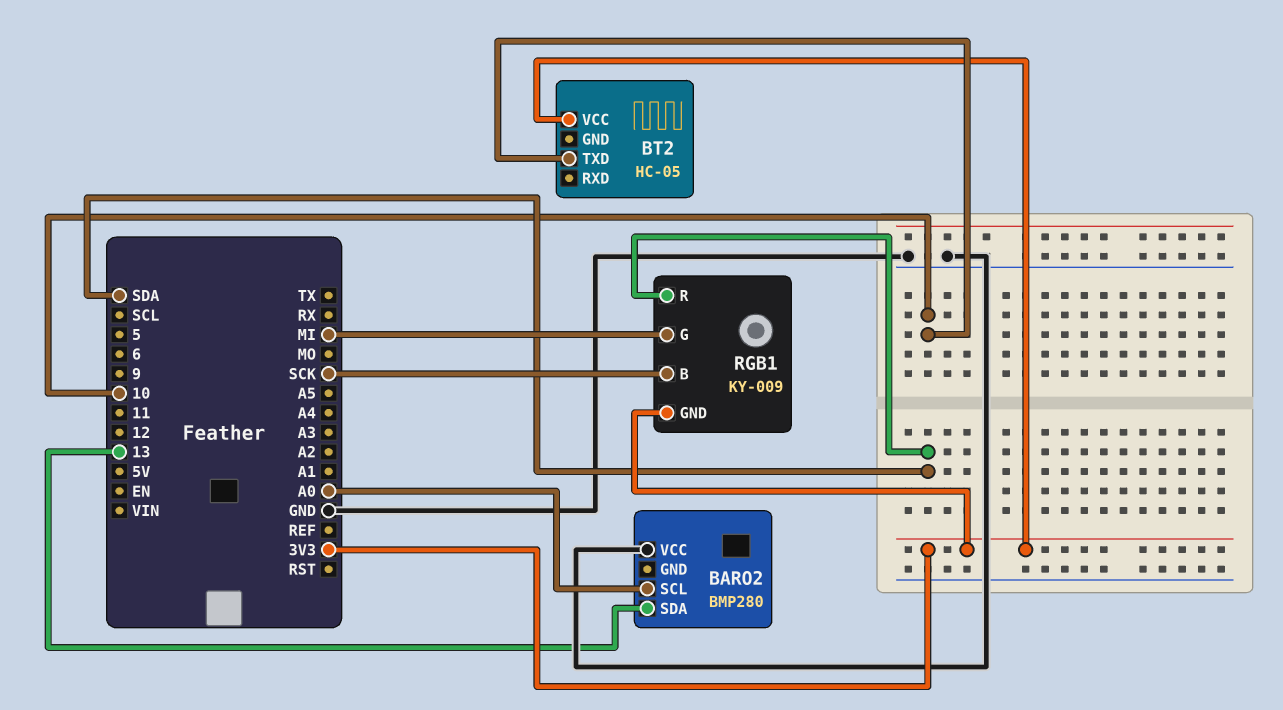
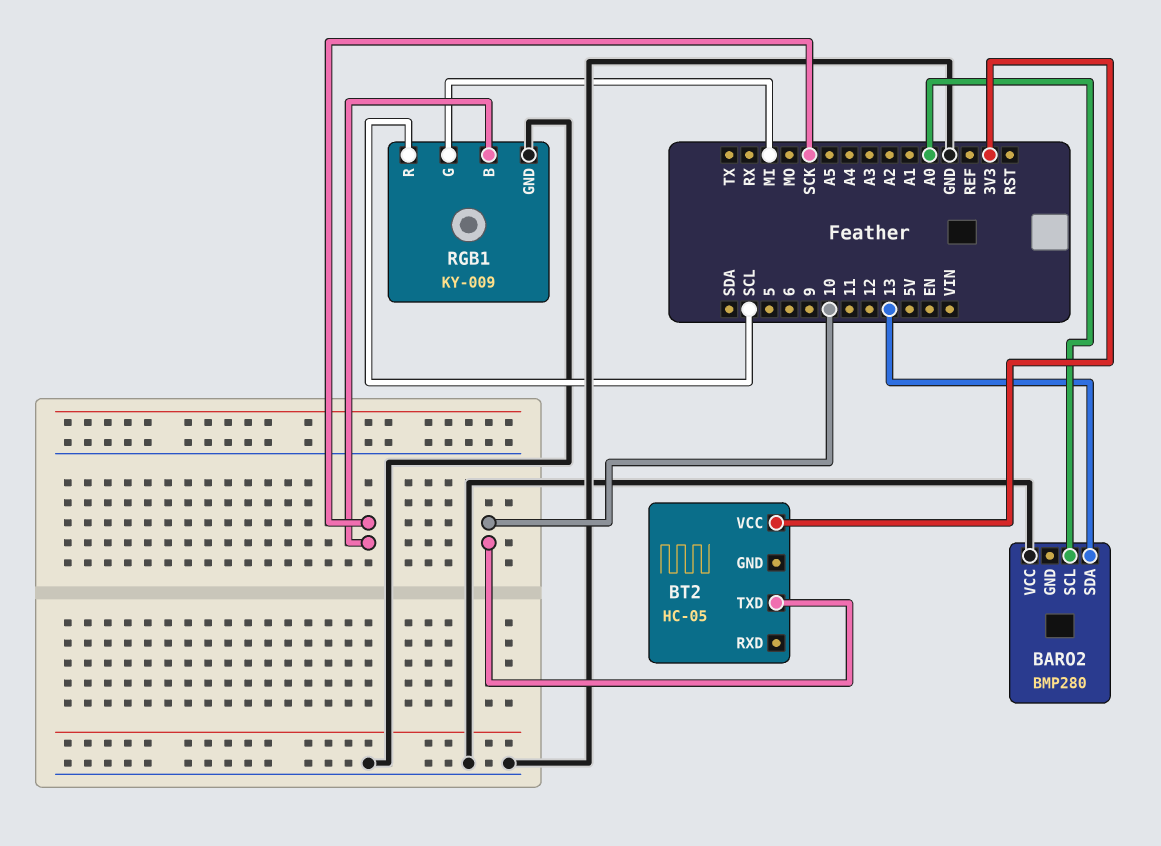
RGB1 pin GND: 3V3 -> GND
RGB1 pin R: SDA -> SCL

